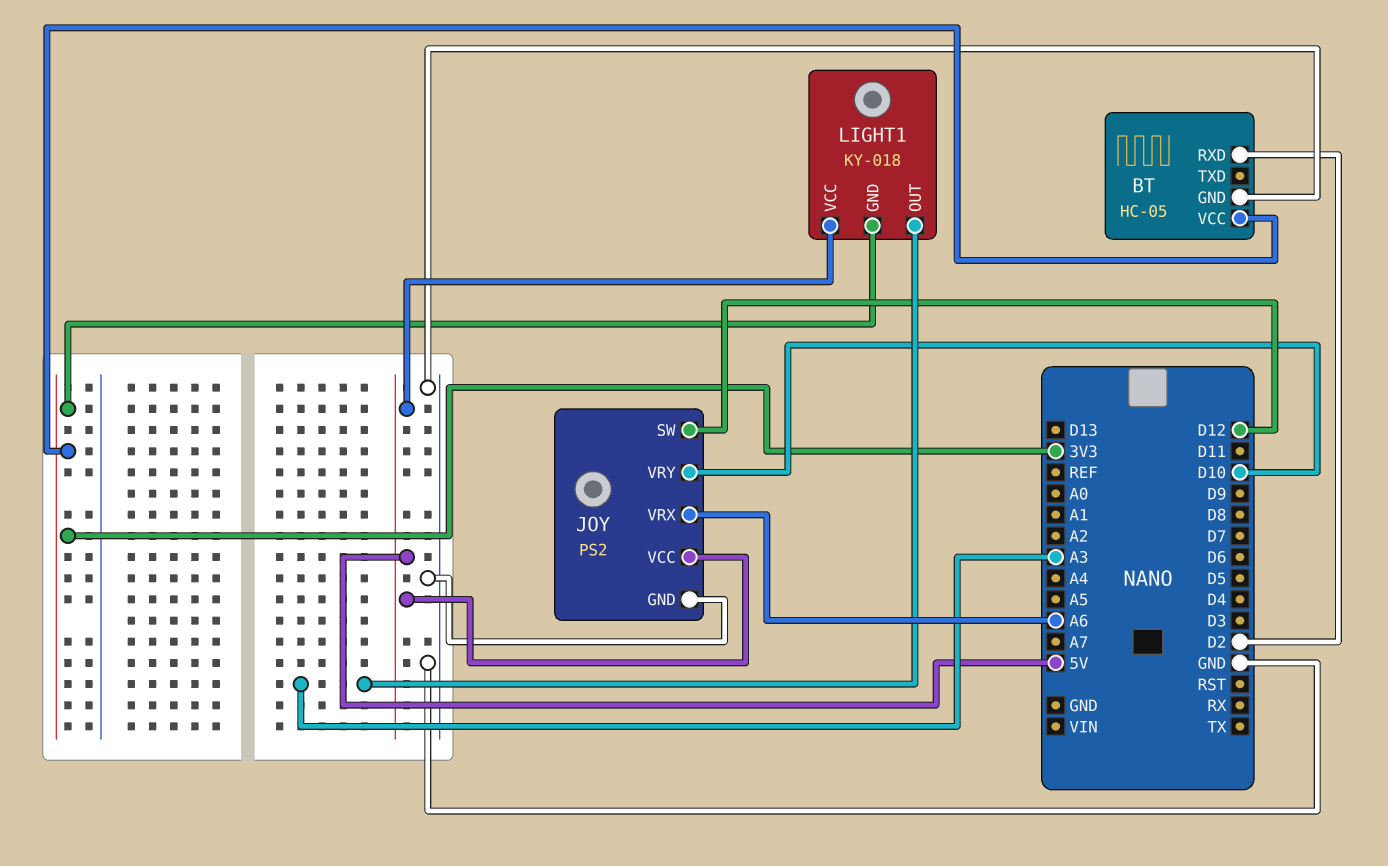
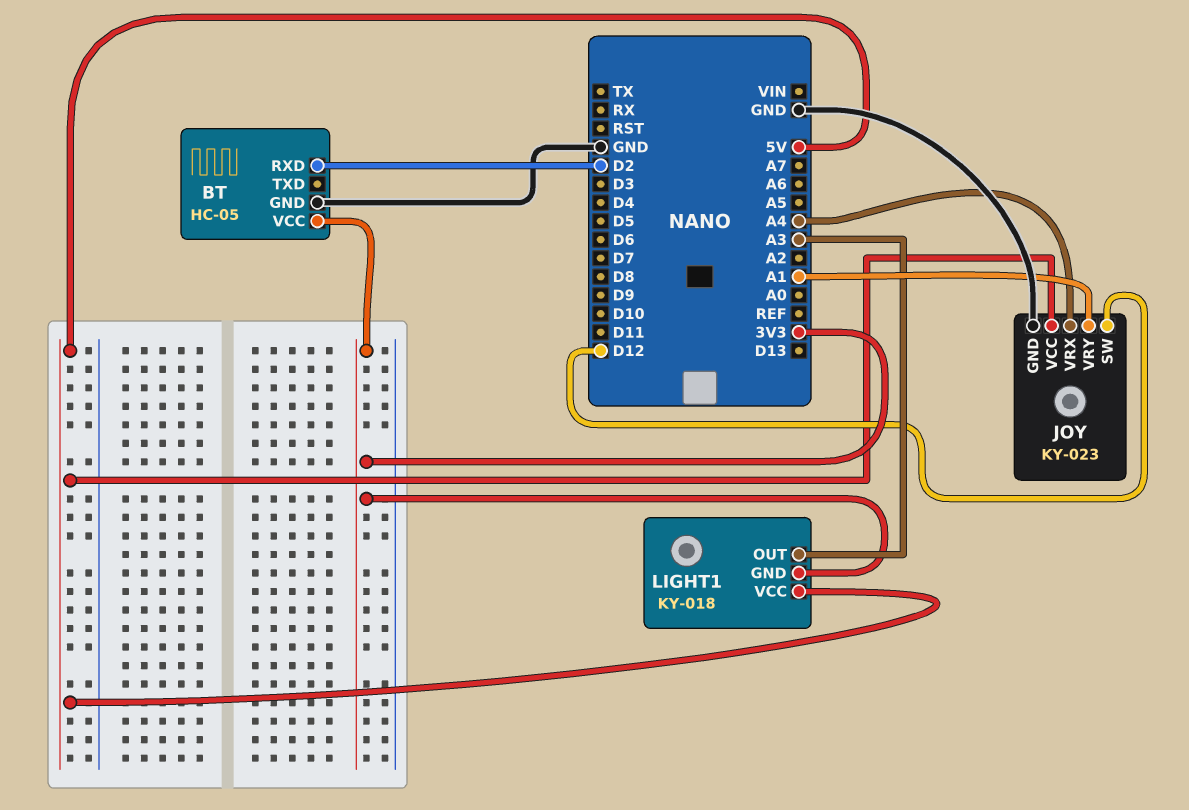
JOY: PS2 -> KY-023
JOY pin VRX: A6 -> A4
JOY pin VRY: D10 -> A1

